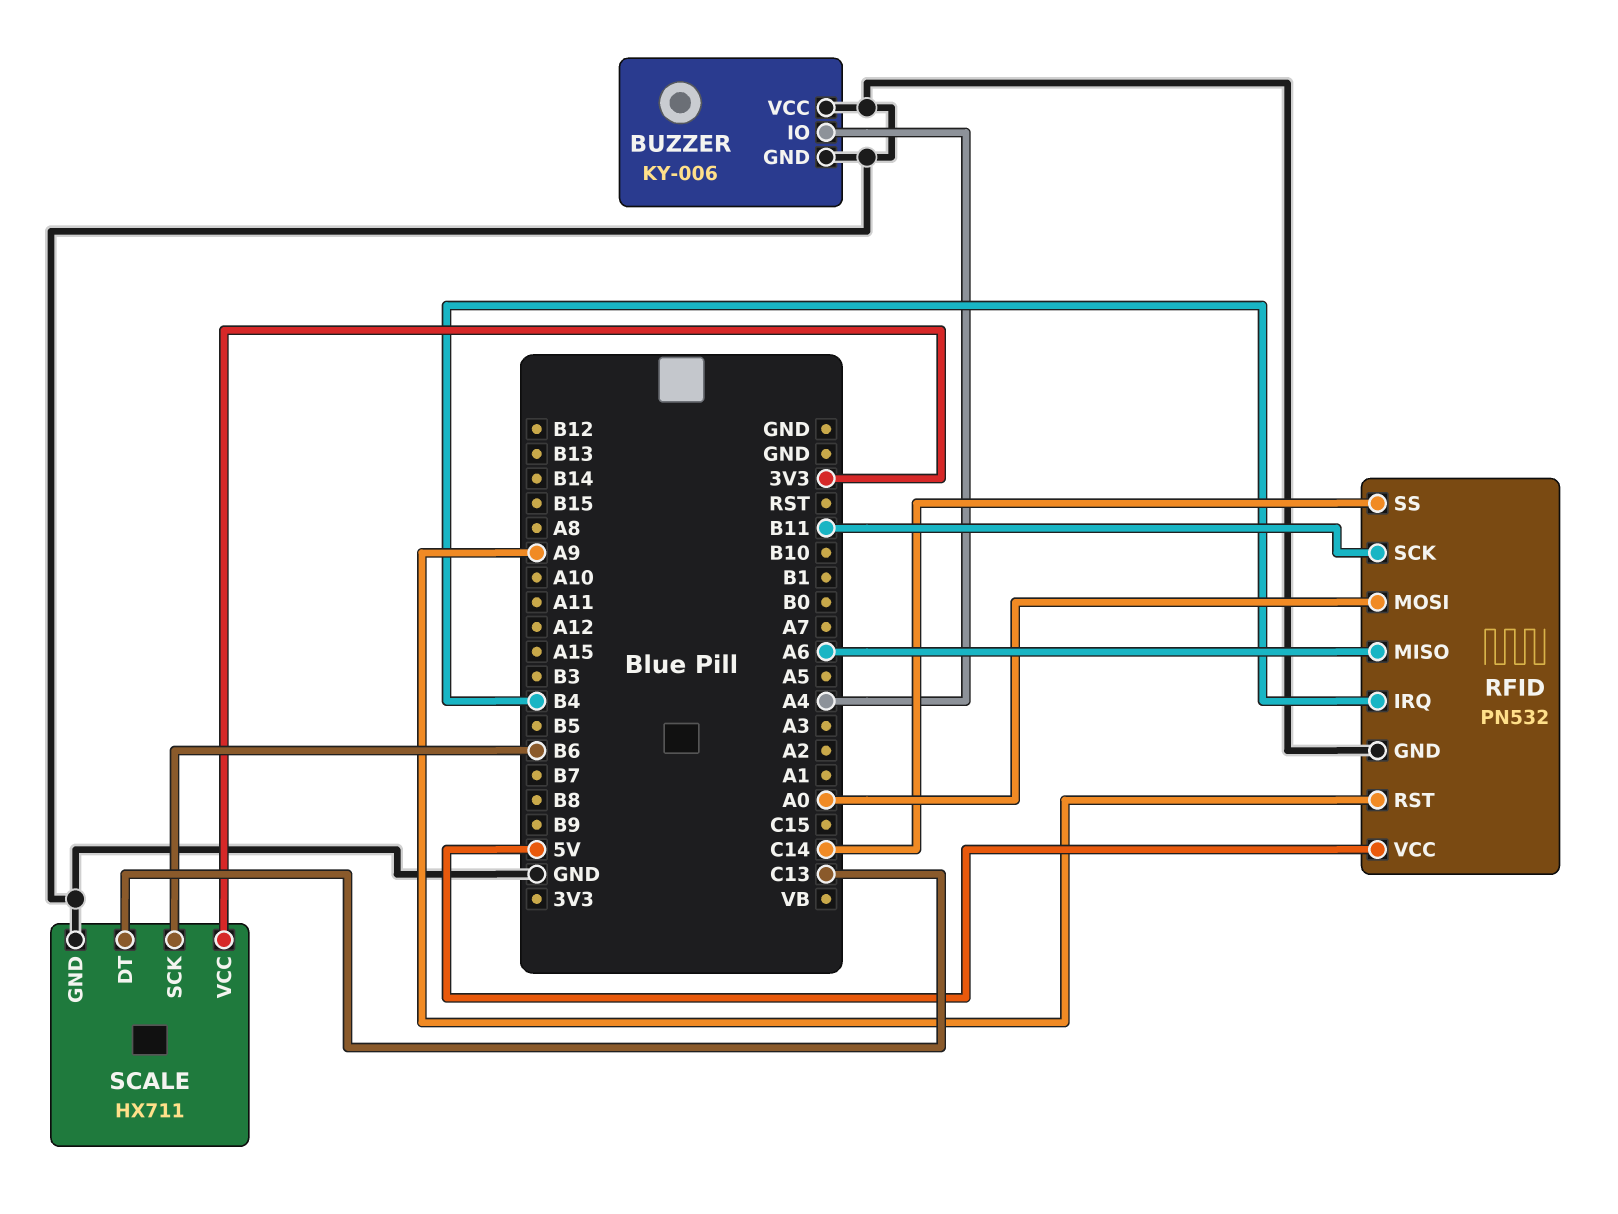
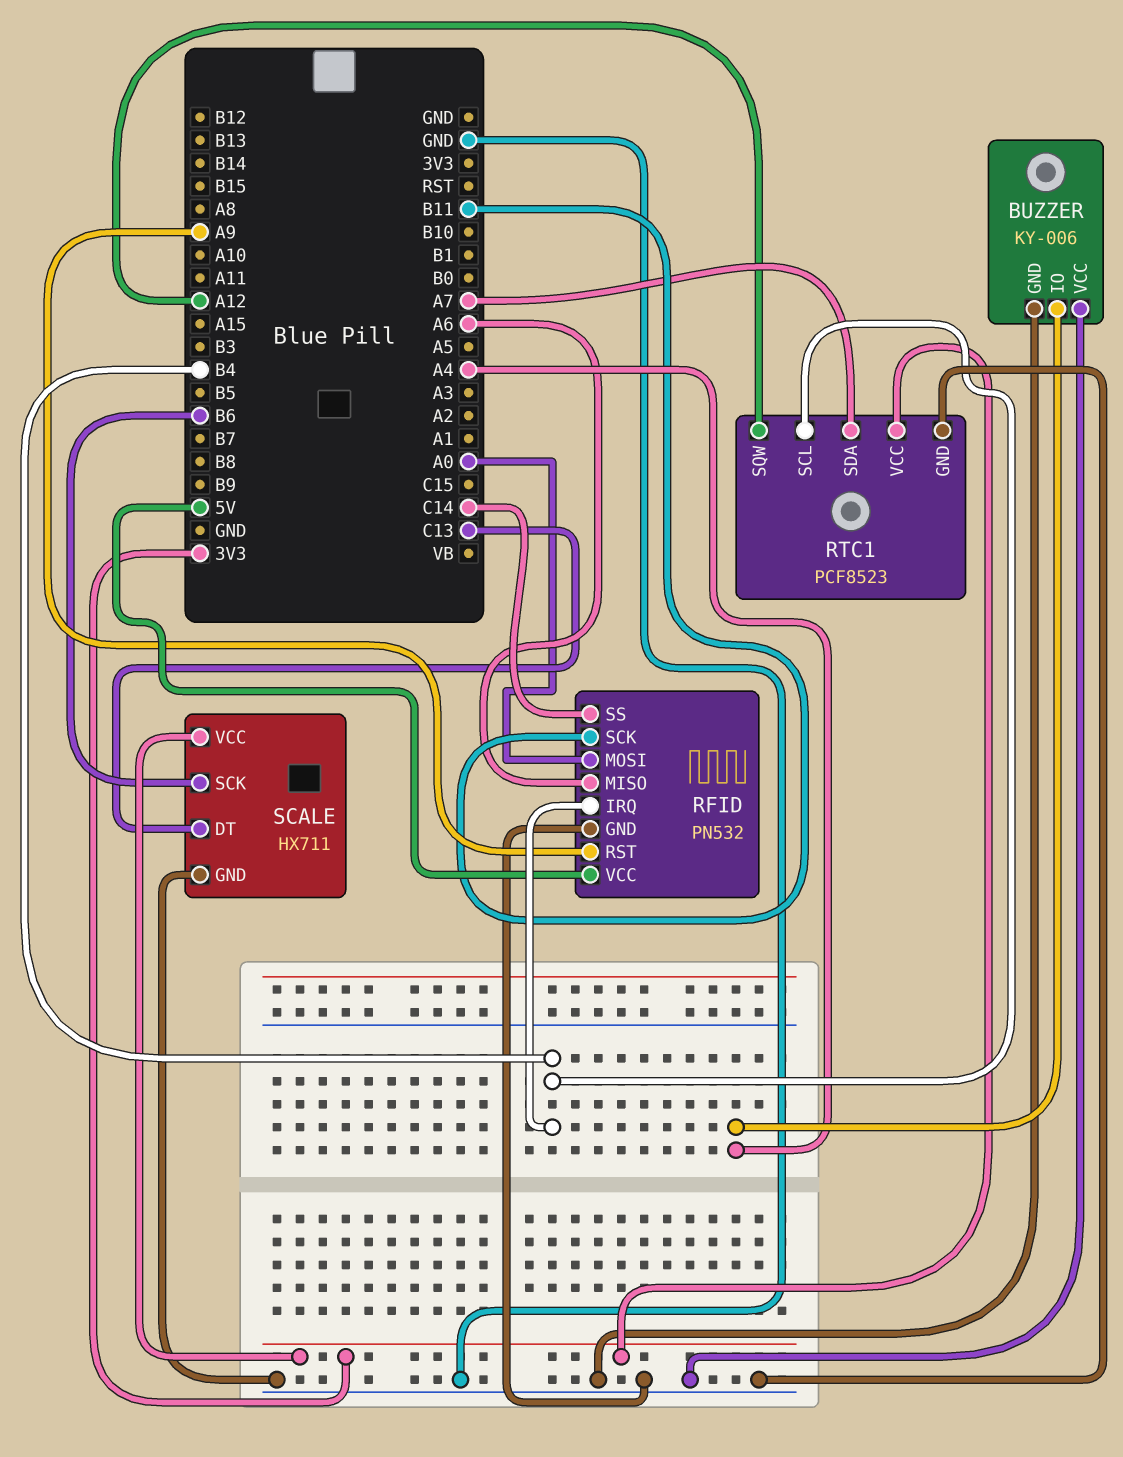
RTC1: none -> PCF8523
RTC1 pin GND: none -> GND
RTC1 pin SCL: none -> B4
RTC1 pin SDA: none -> A7
RTC1 pin SQW: none -> A12
RTC1 pin VCC: none -> 3V3

